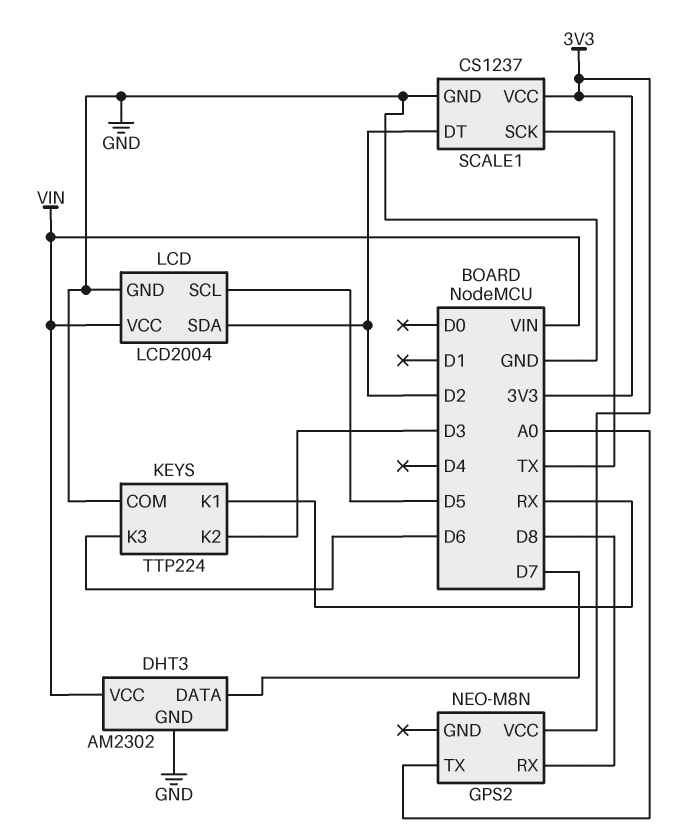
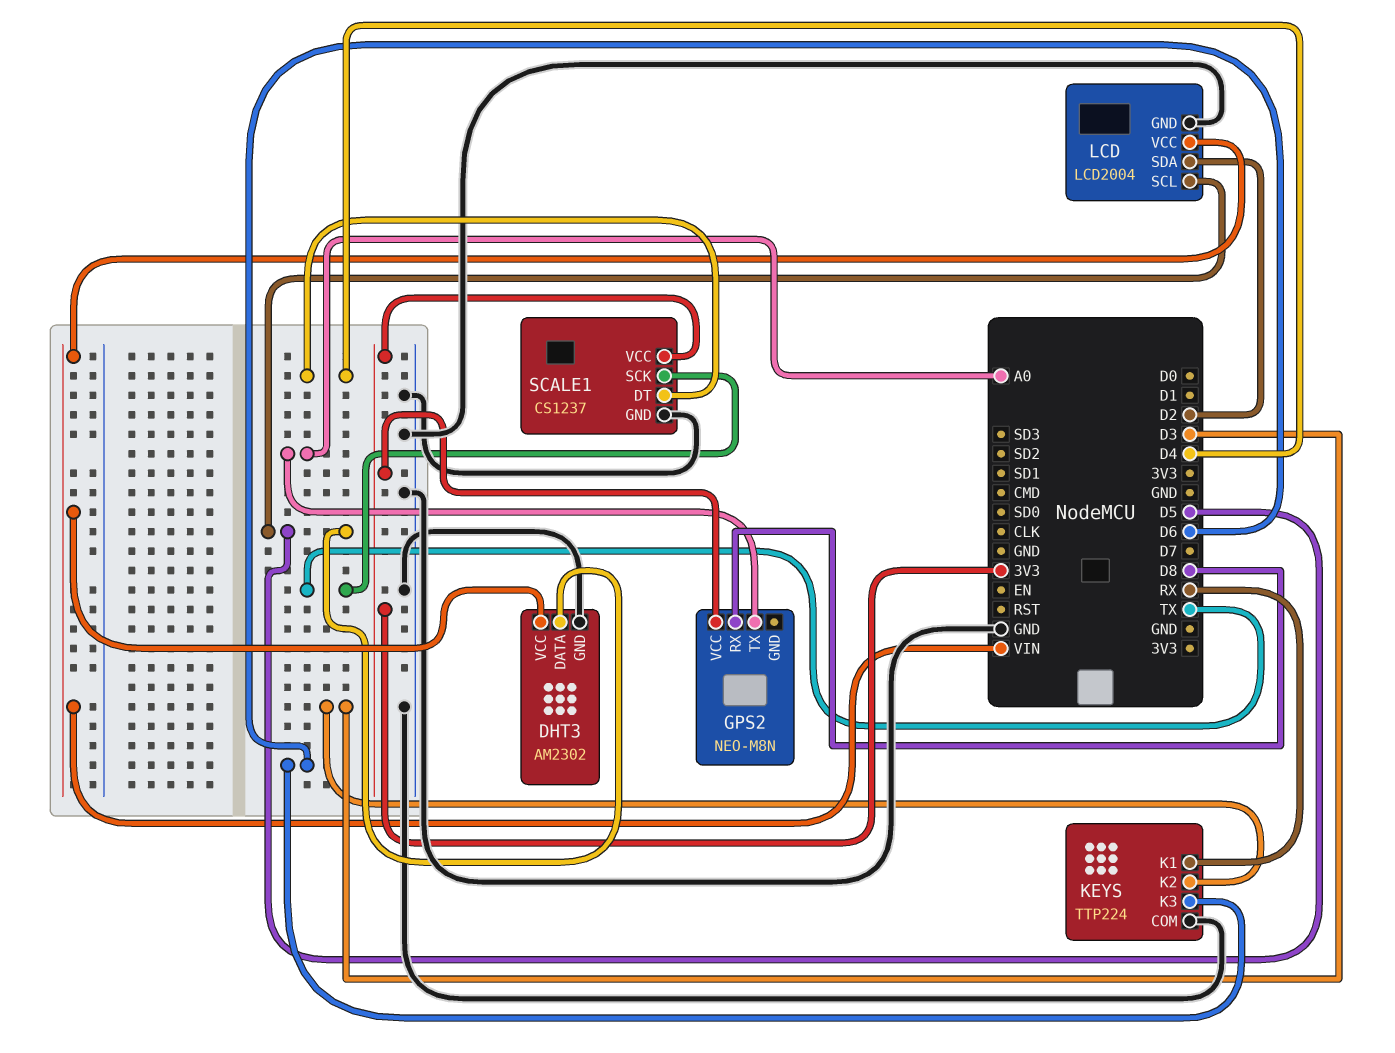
DHT3 pin DATA: D7 -> D5
SCALE1 pin DT: D2 -> D4

